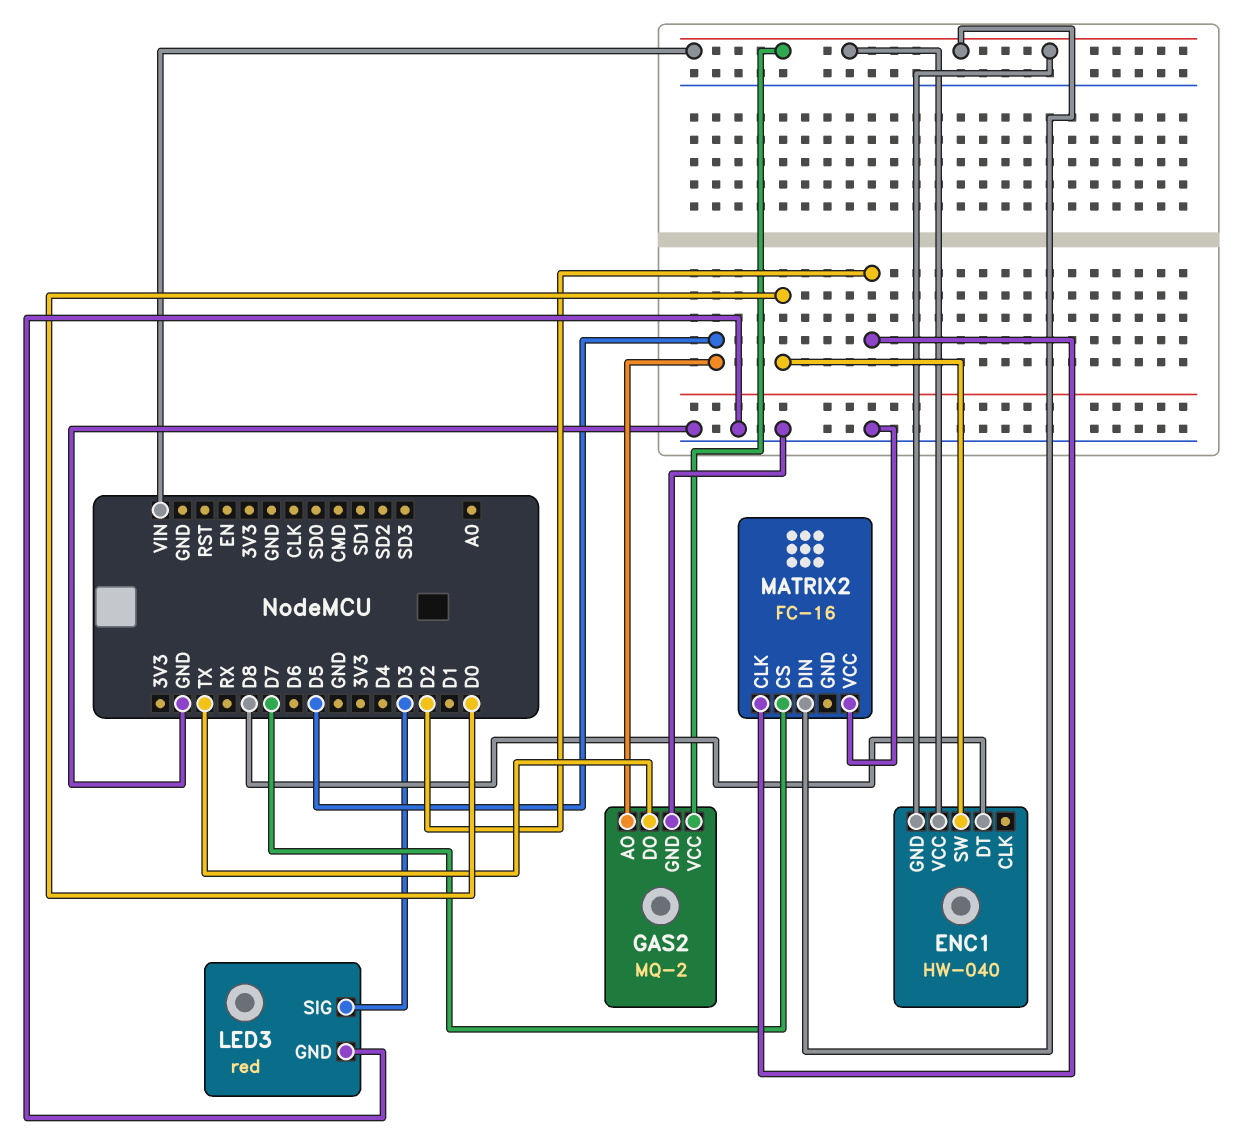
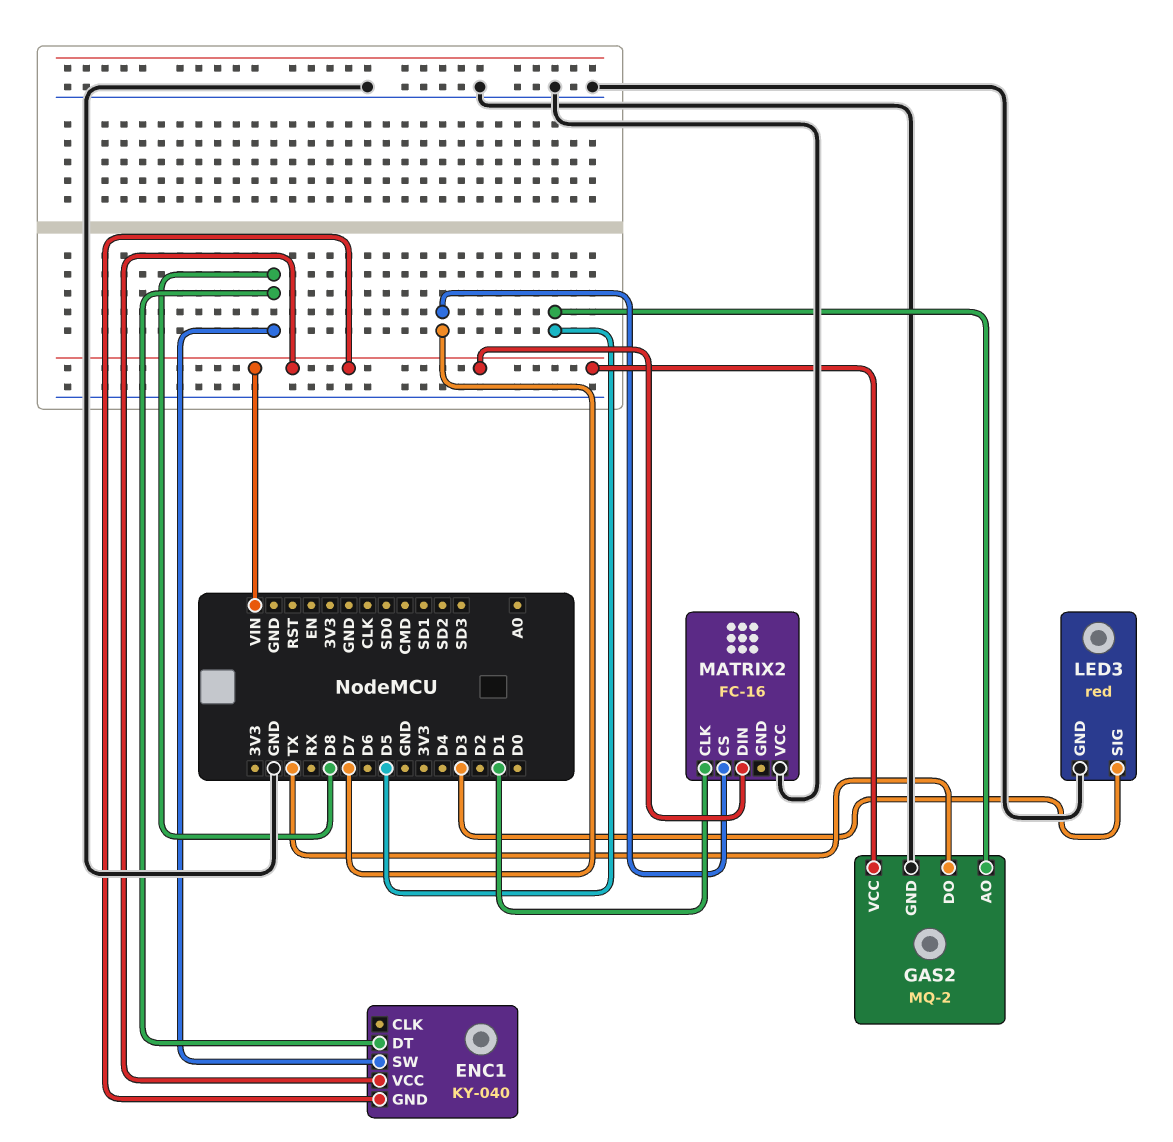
ENC1: HW-040 -> KY-040
ENC1 pin SW: D0 -> D8
MATRIX2 pin CLK: D2 -> D1

